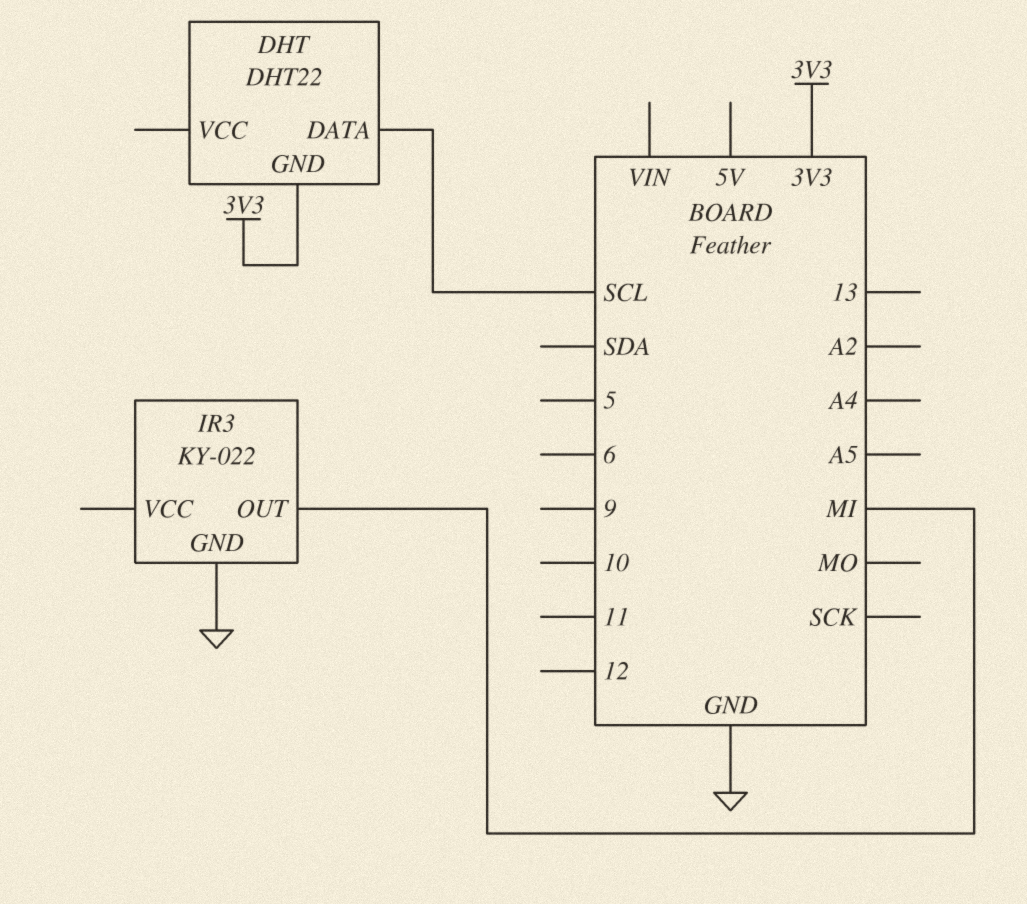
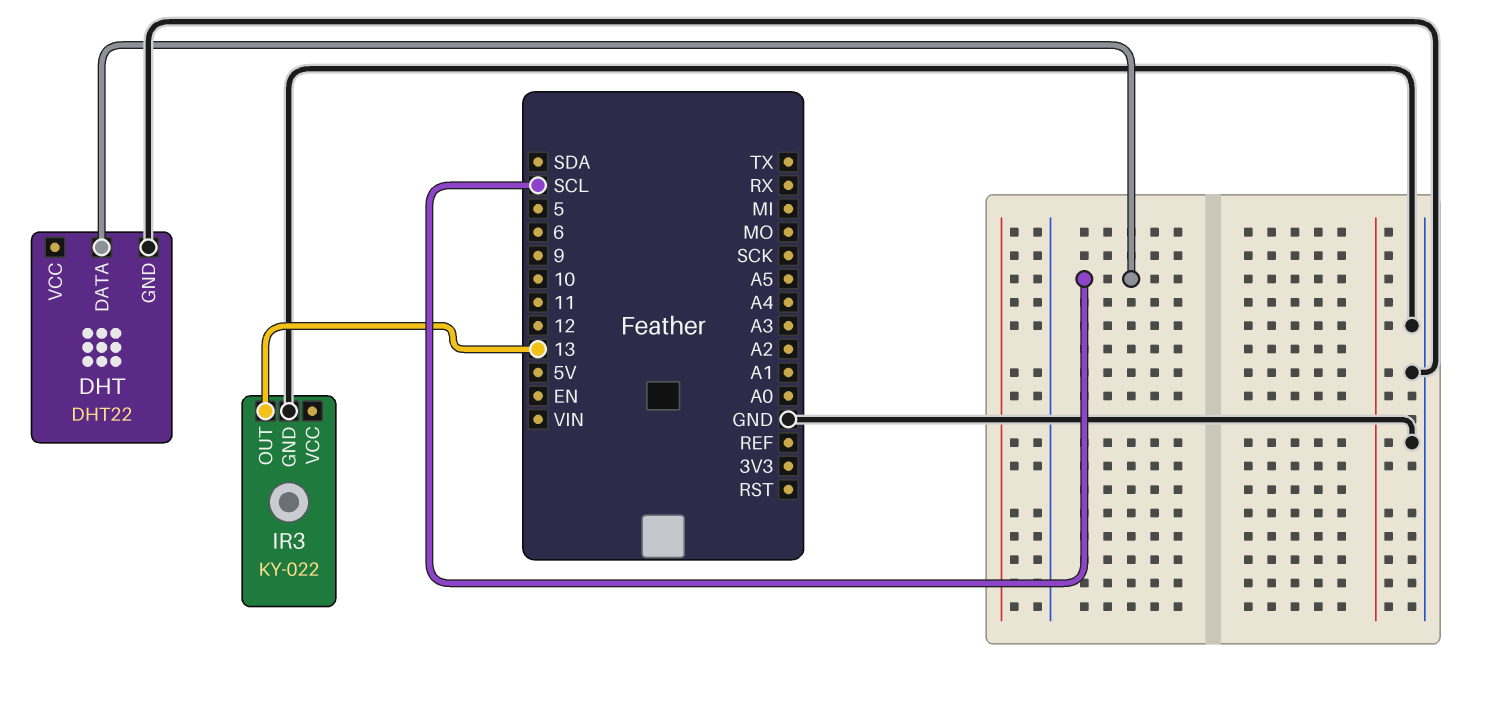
DHT pin GND: 3V3 -> GND
IR3 pin OUT: MI -> 13

